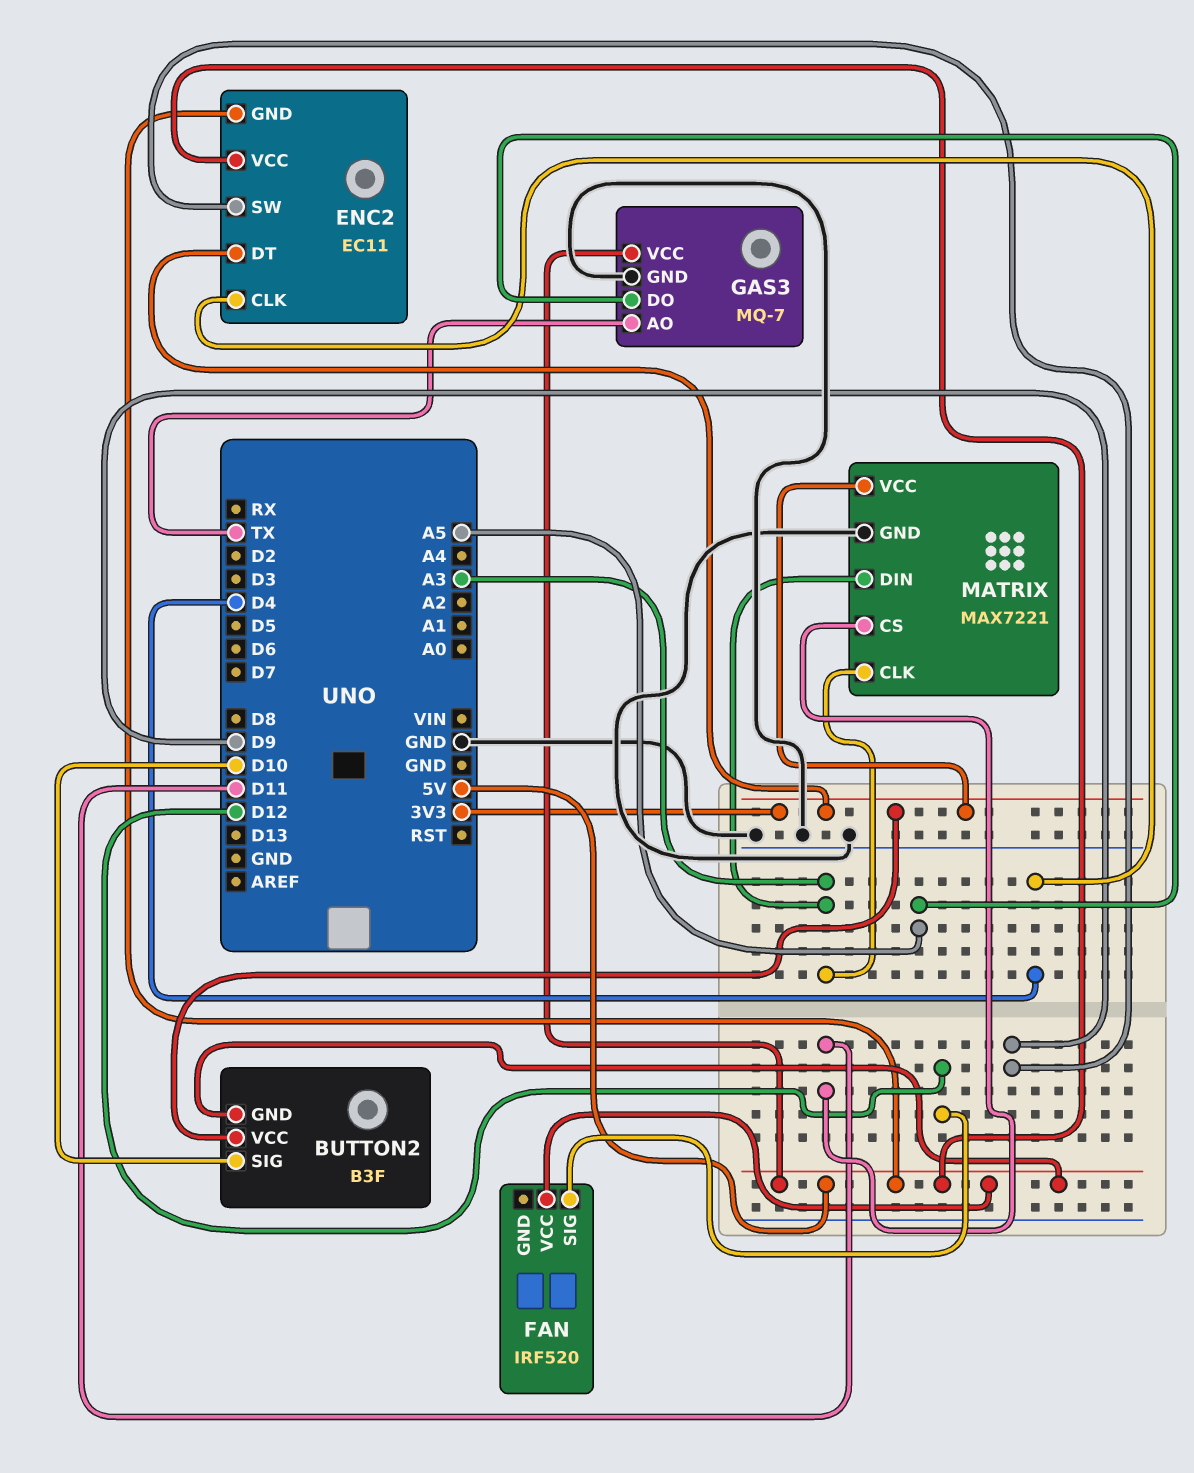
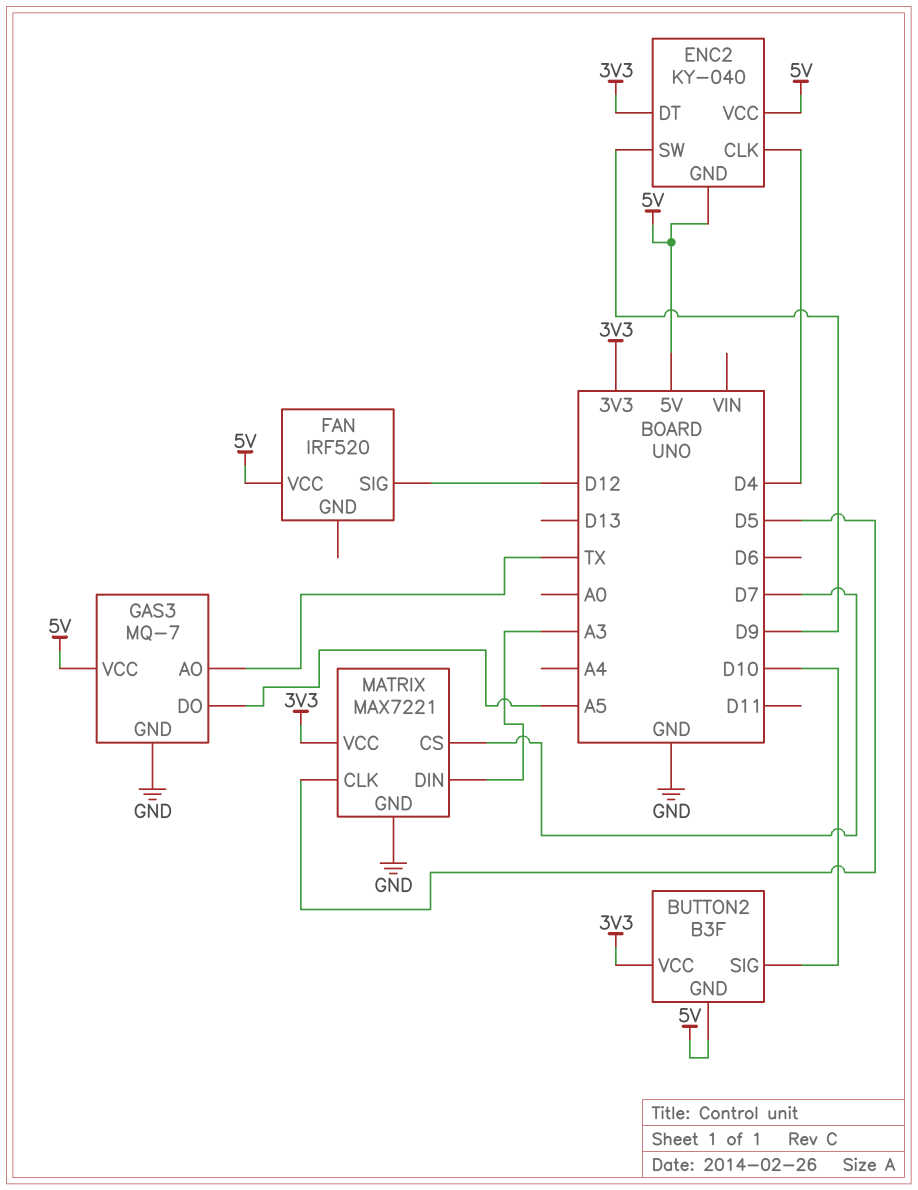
ENC2: EC11 -> KY-040
MATRIX pin CLK: A3 -> D5
MATRIX pin CS: D11 -> D7

